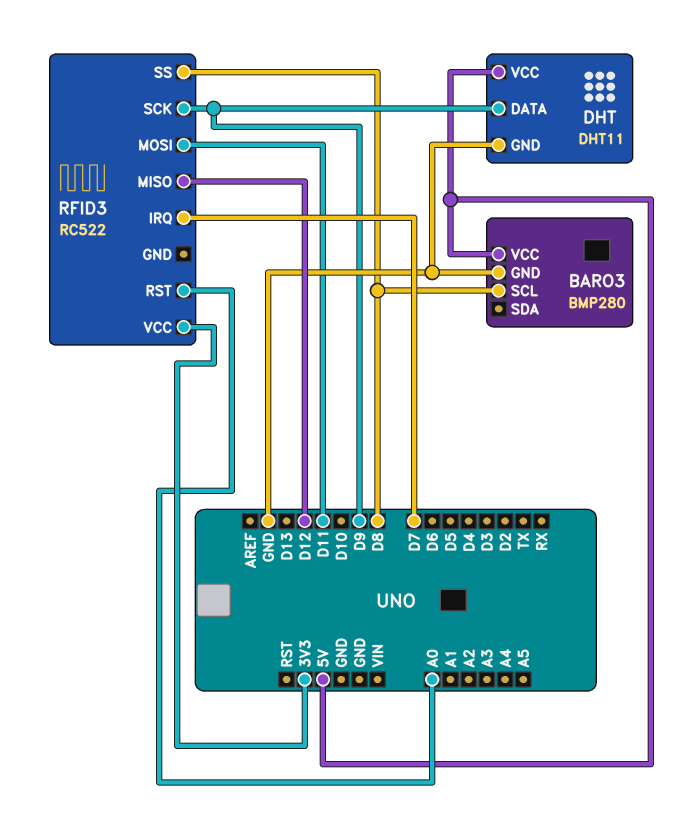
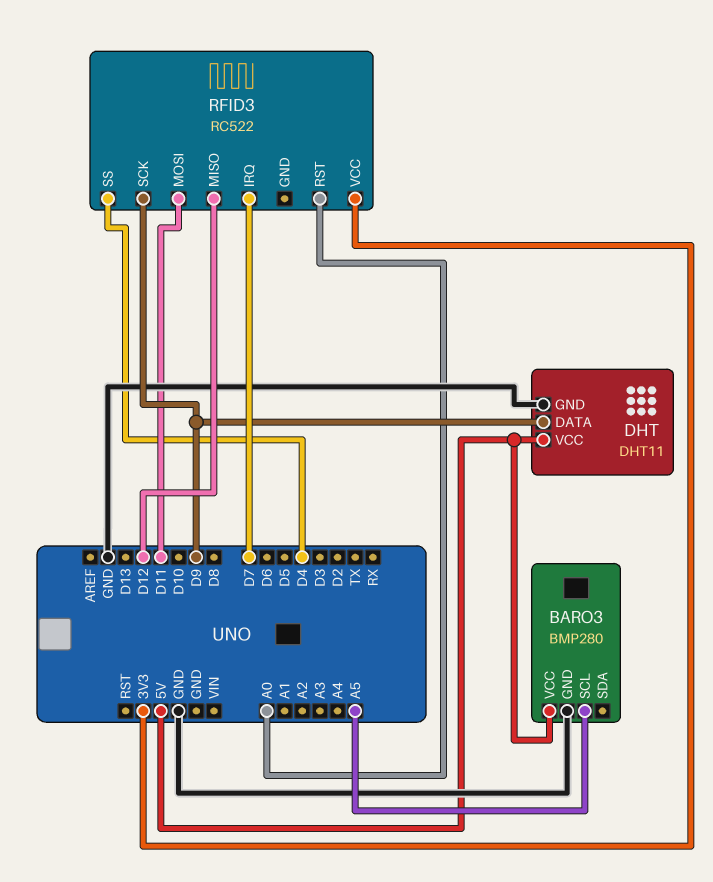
BARO3 pin SCL: D8 -> A5
RFID3 pin SS: D8 -> D4

